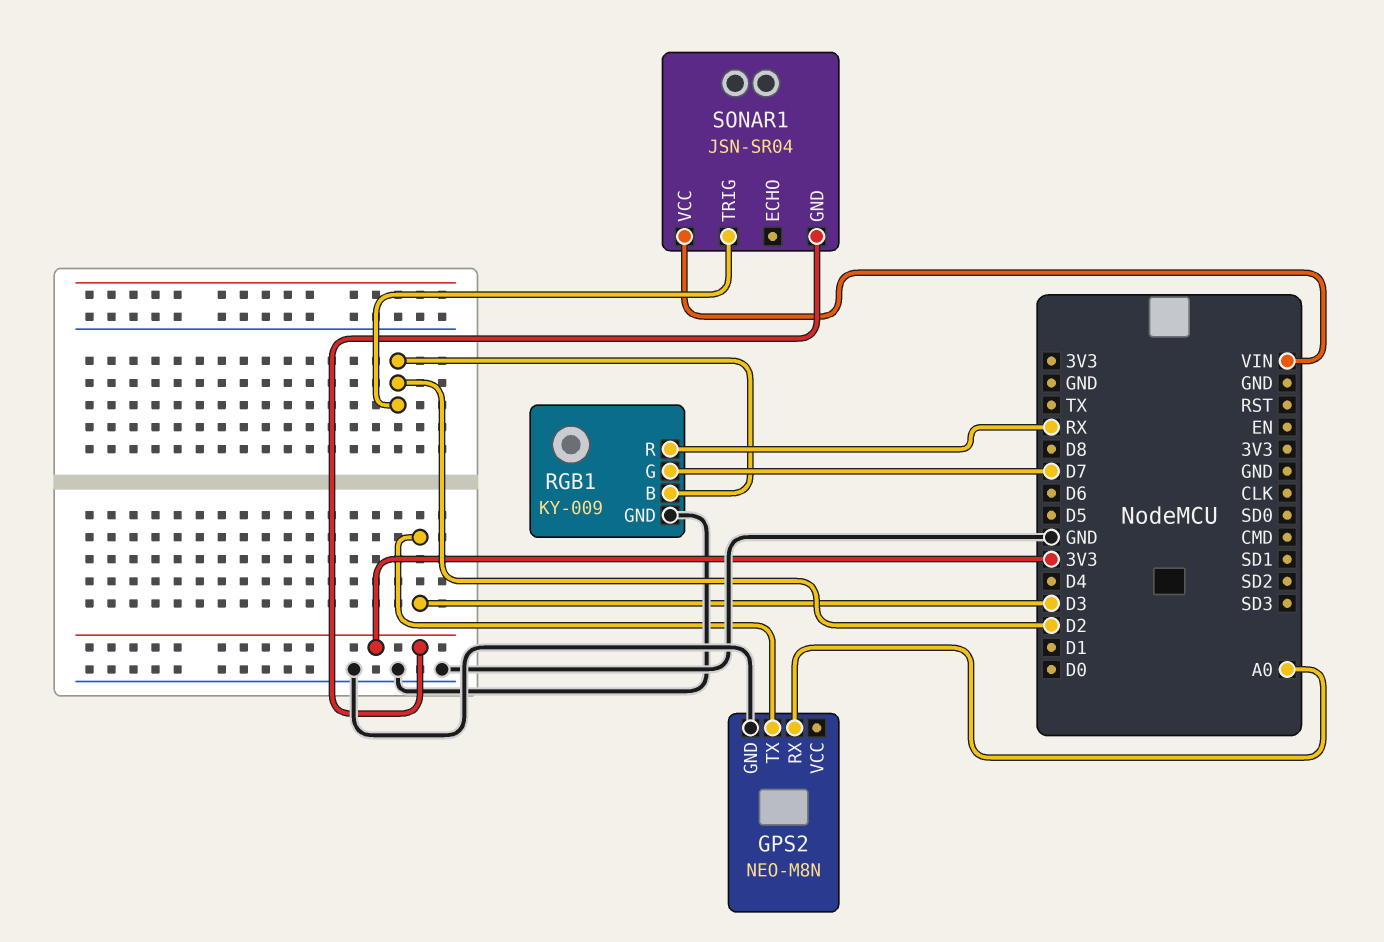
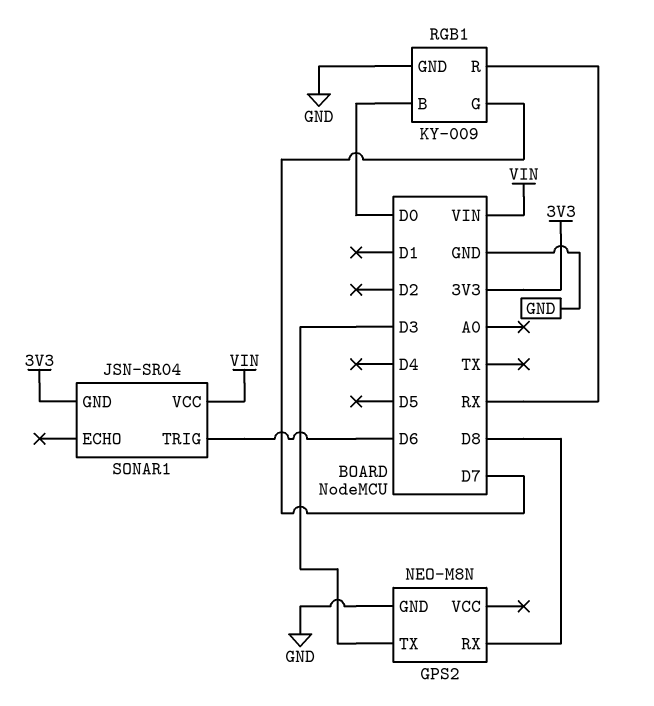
GPS2 pin RX: A0 -> D8
RGB1 pin B: D2 -> D0
SONAR1 pin TRIG: D2 -> D6

